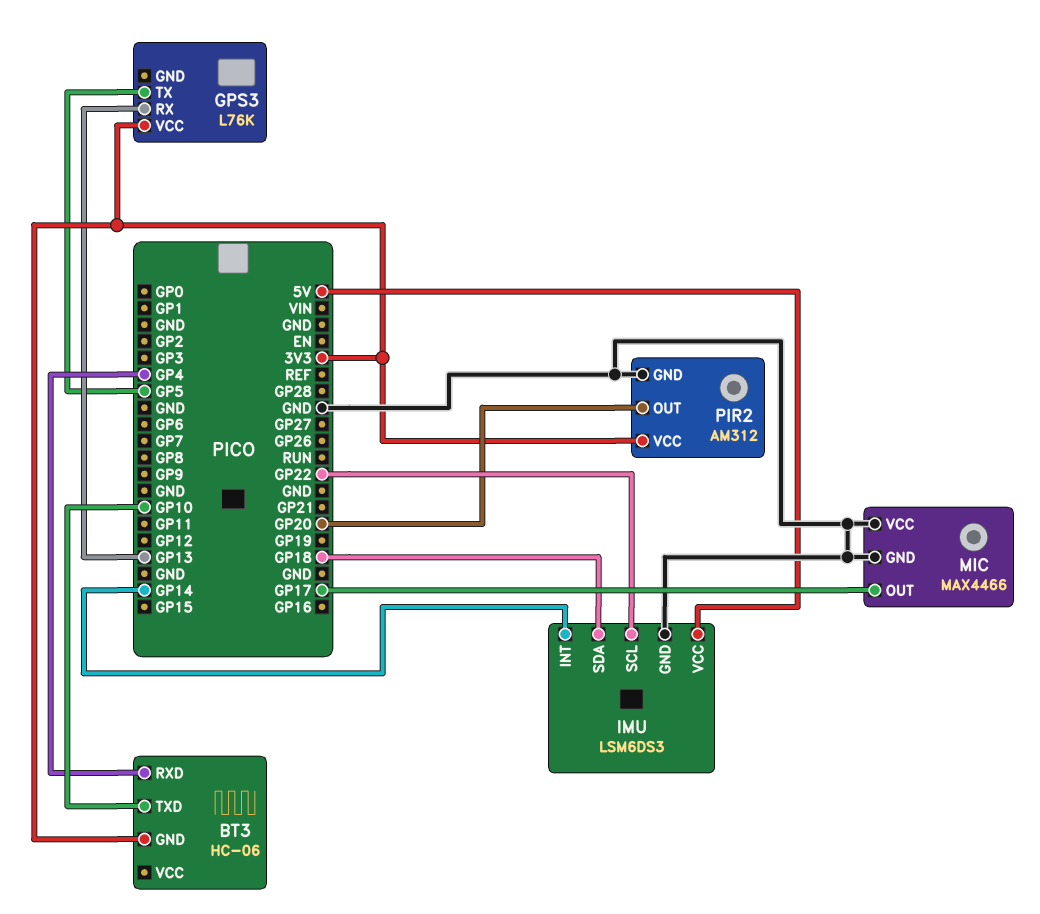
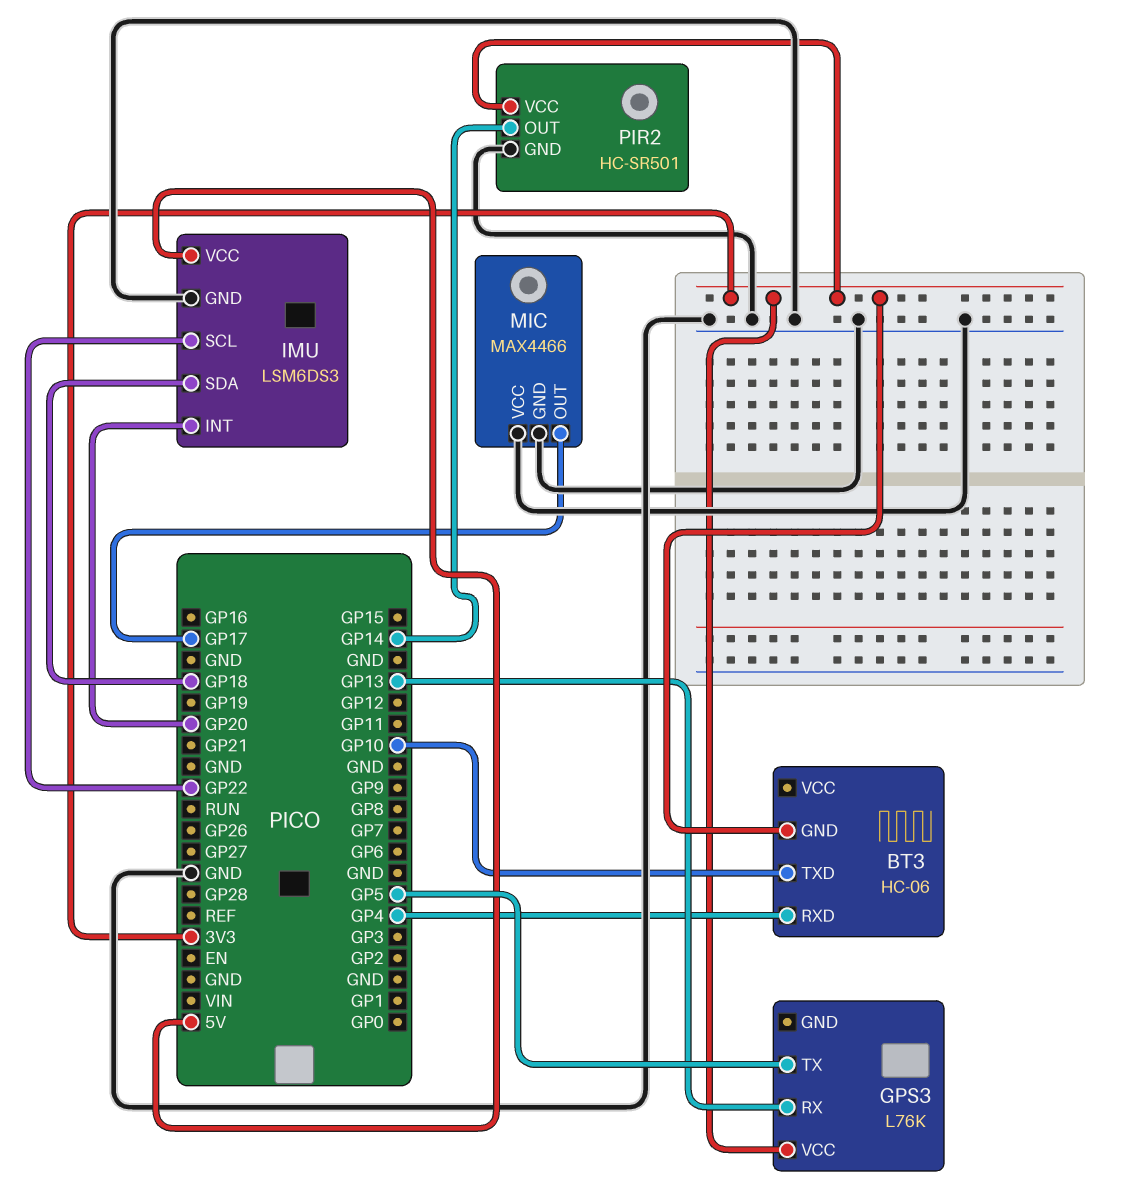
IMU pin INT: GP14 -> GP20
PIR2: AM312 -> HC-SR501
PIR2 pin OUT: GP20 -> GP14

